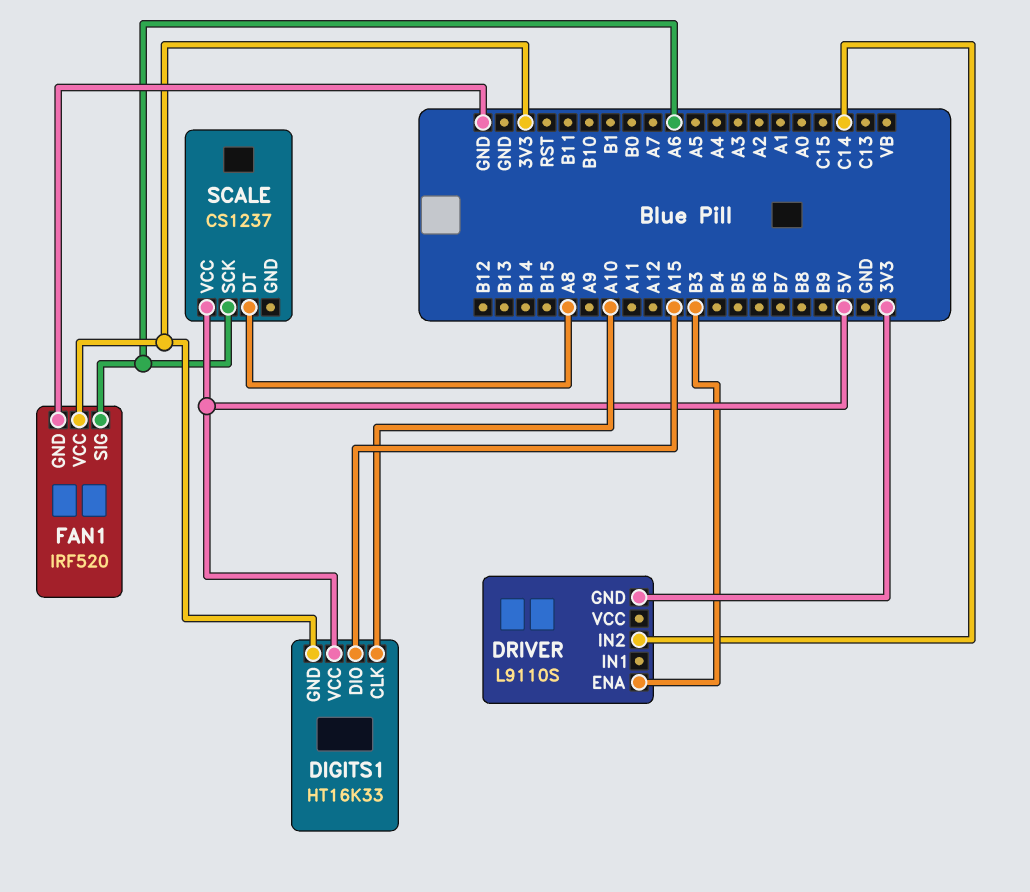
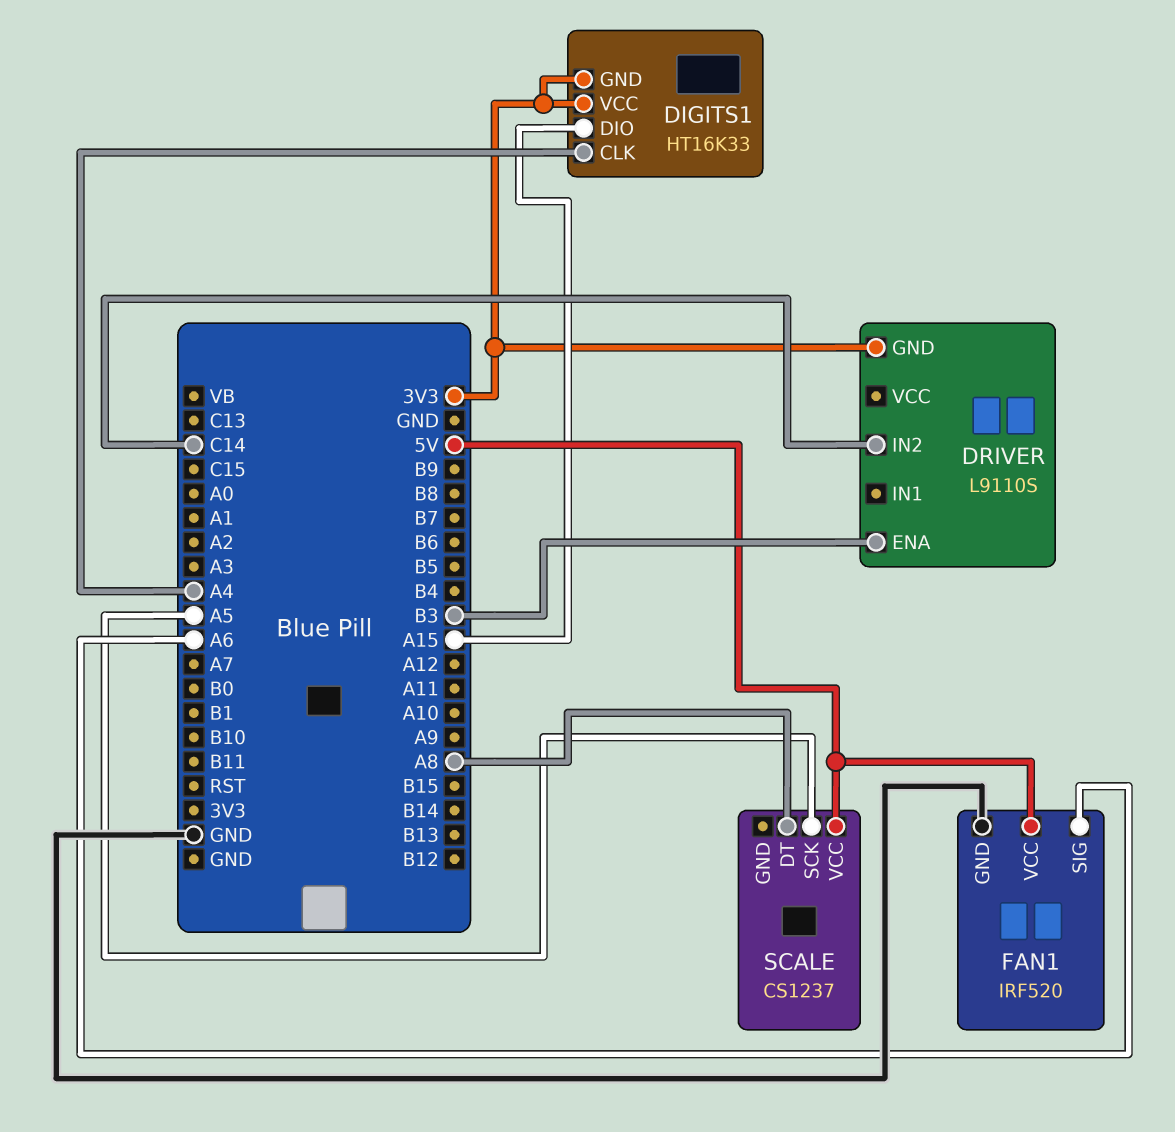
DIGITS1 pin CLK: A10 -> A4
DIGITS1 pin VCC: 5V -> 3V3
FAN1 pin VCC: 3V3 -> 5V
SCALE pin SCK: A6 -> A5

